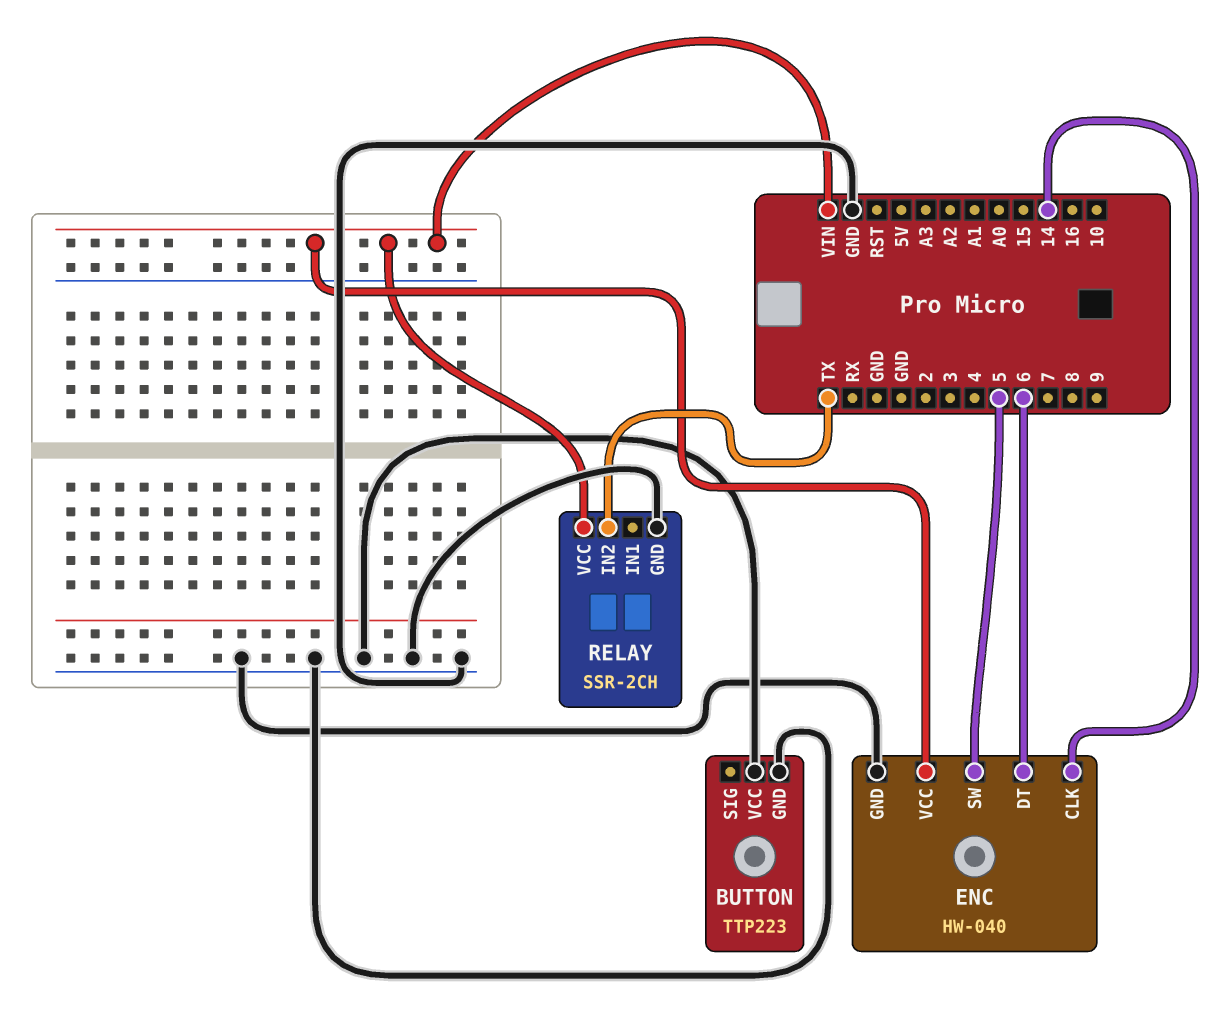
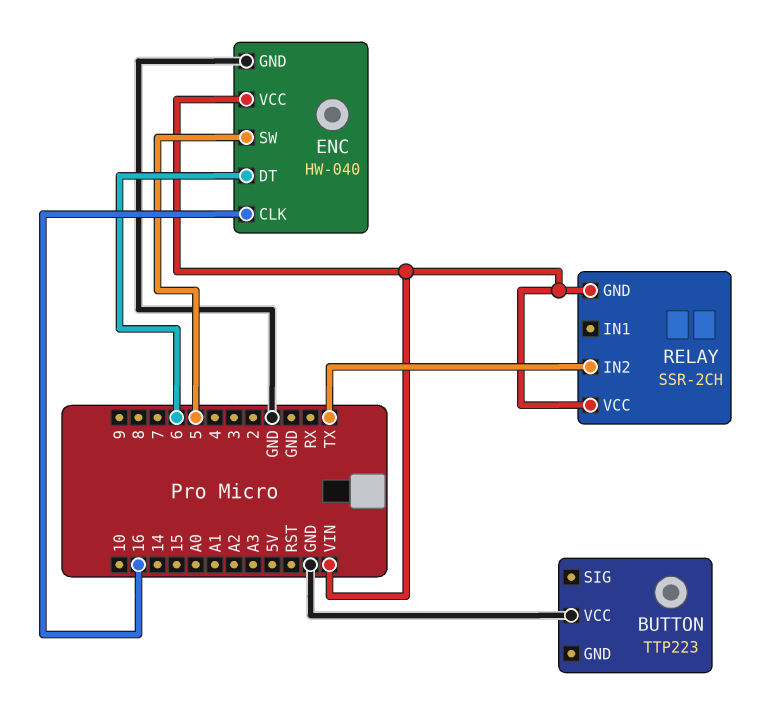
BUTTON pin GND: GND -> none
ENC pin CLK: 14 -> 16
RELAY pin GND: GND -> VIN

